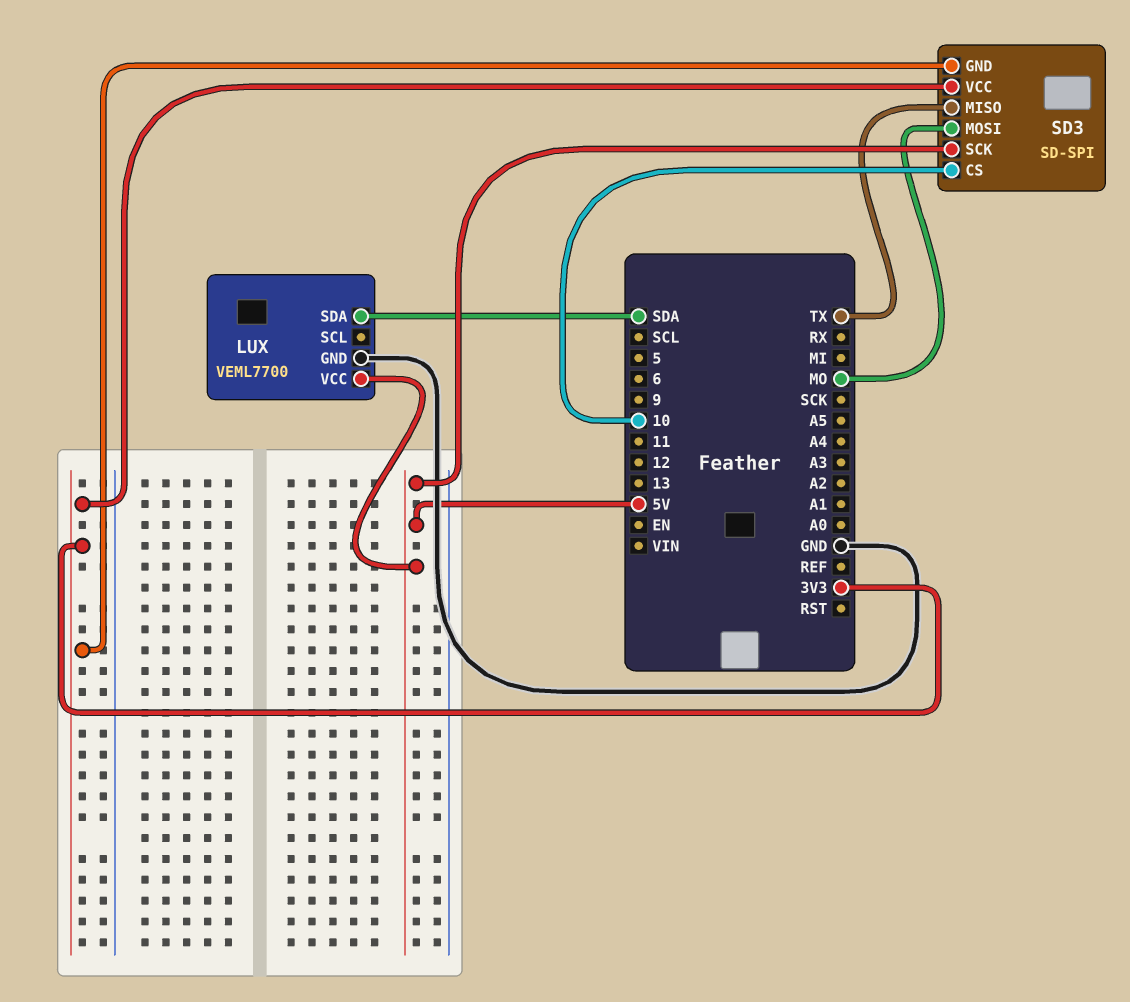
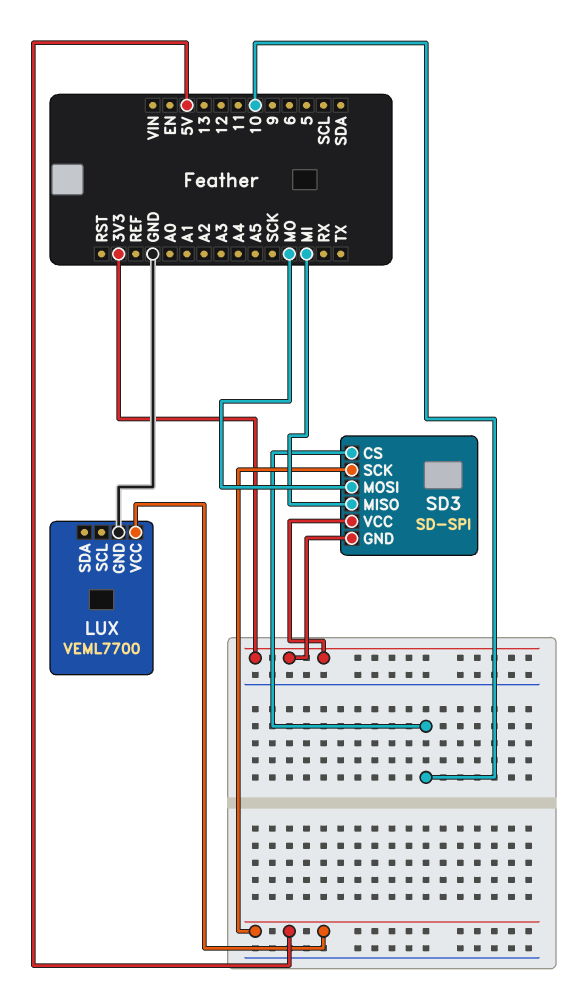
LUX pin SDA: SDA -> none
SD3 pin MISO: TX -> MI

